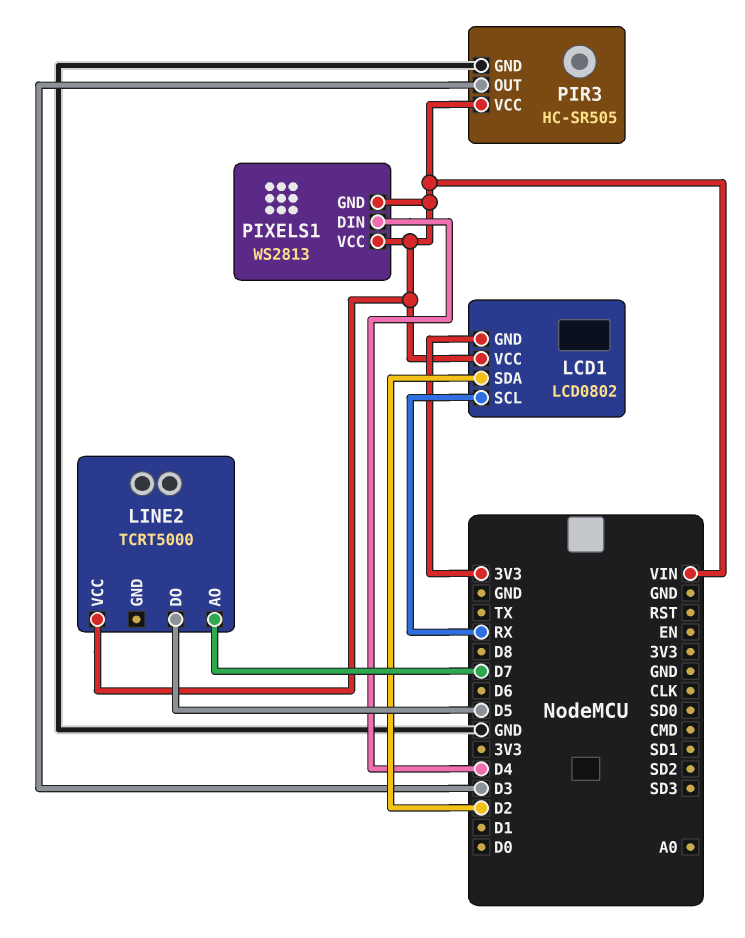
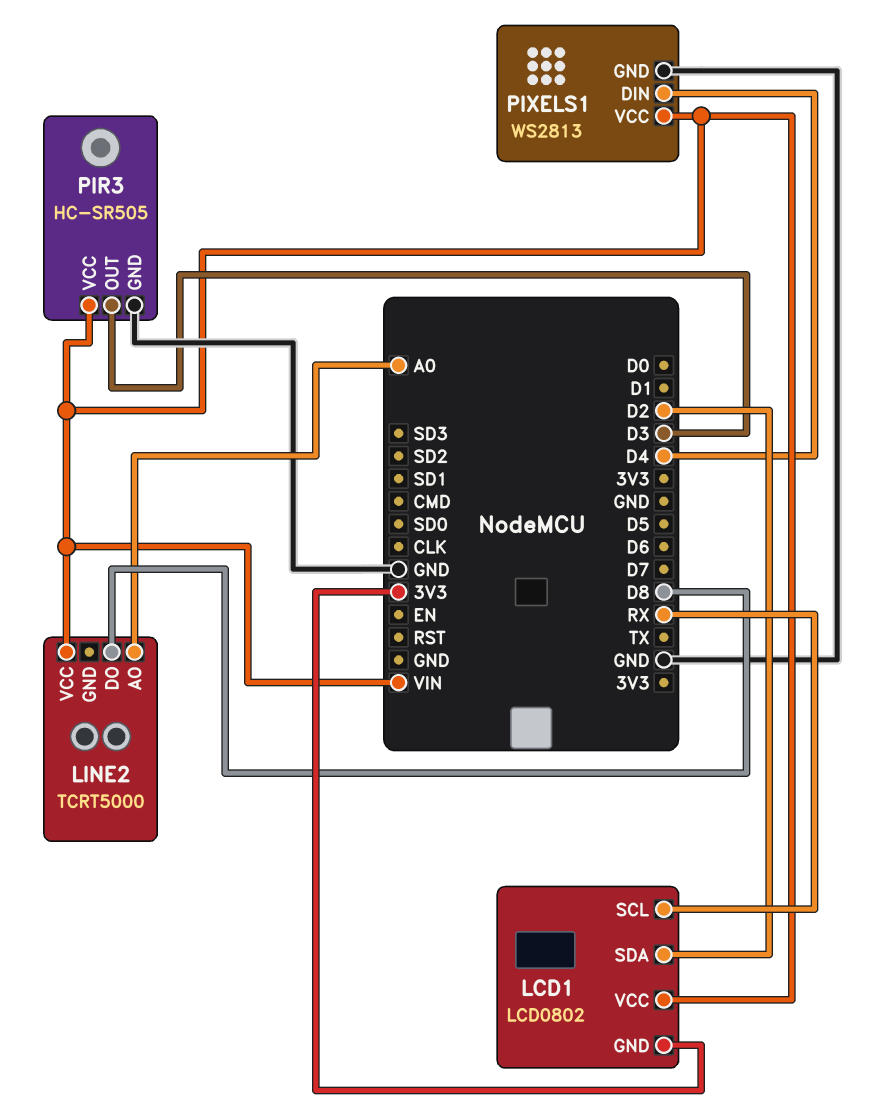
LINE2 pin AO: D7 -> A0
LINE2 pin DO: D5 -> D8
PIXELS1 pin GND: VIN -> GND

